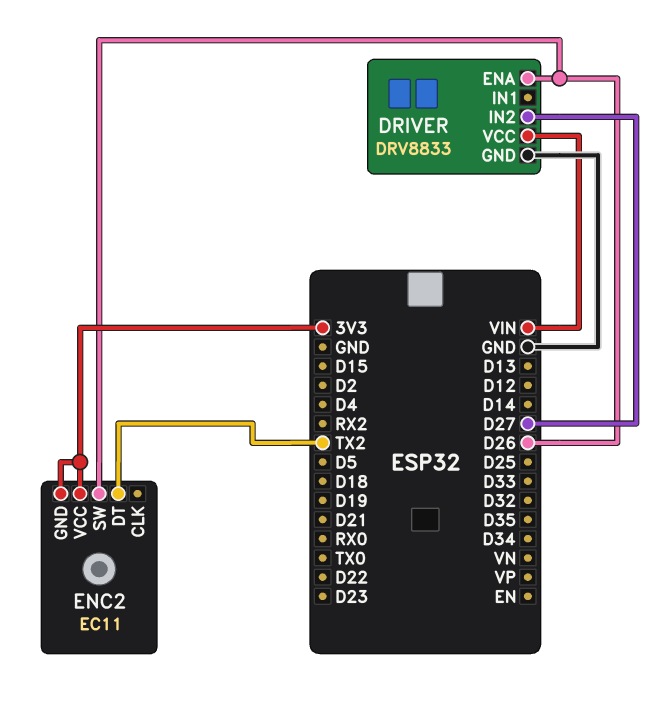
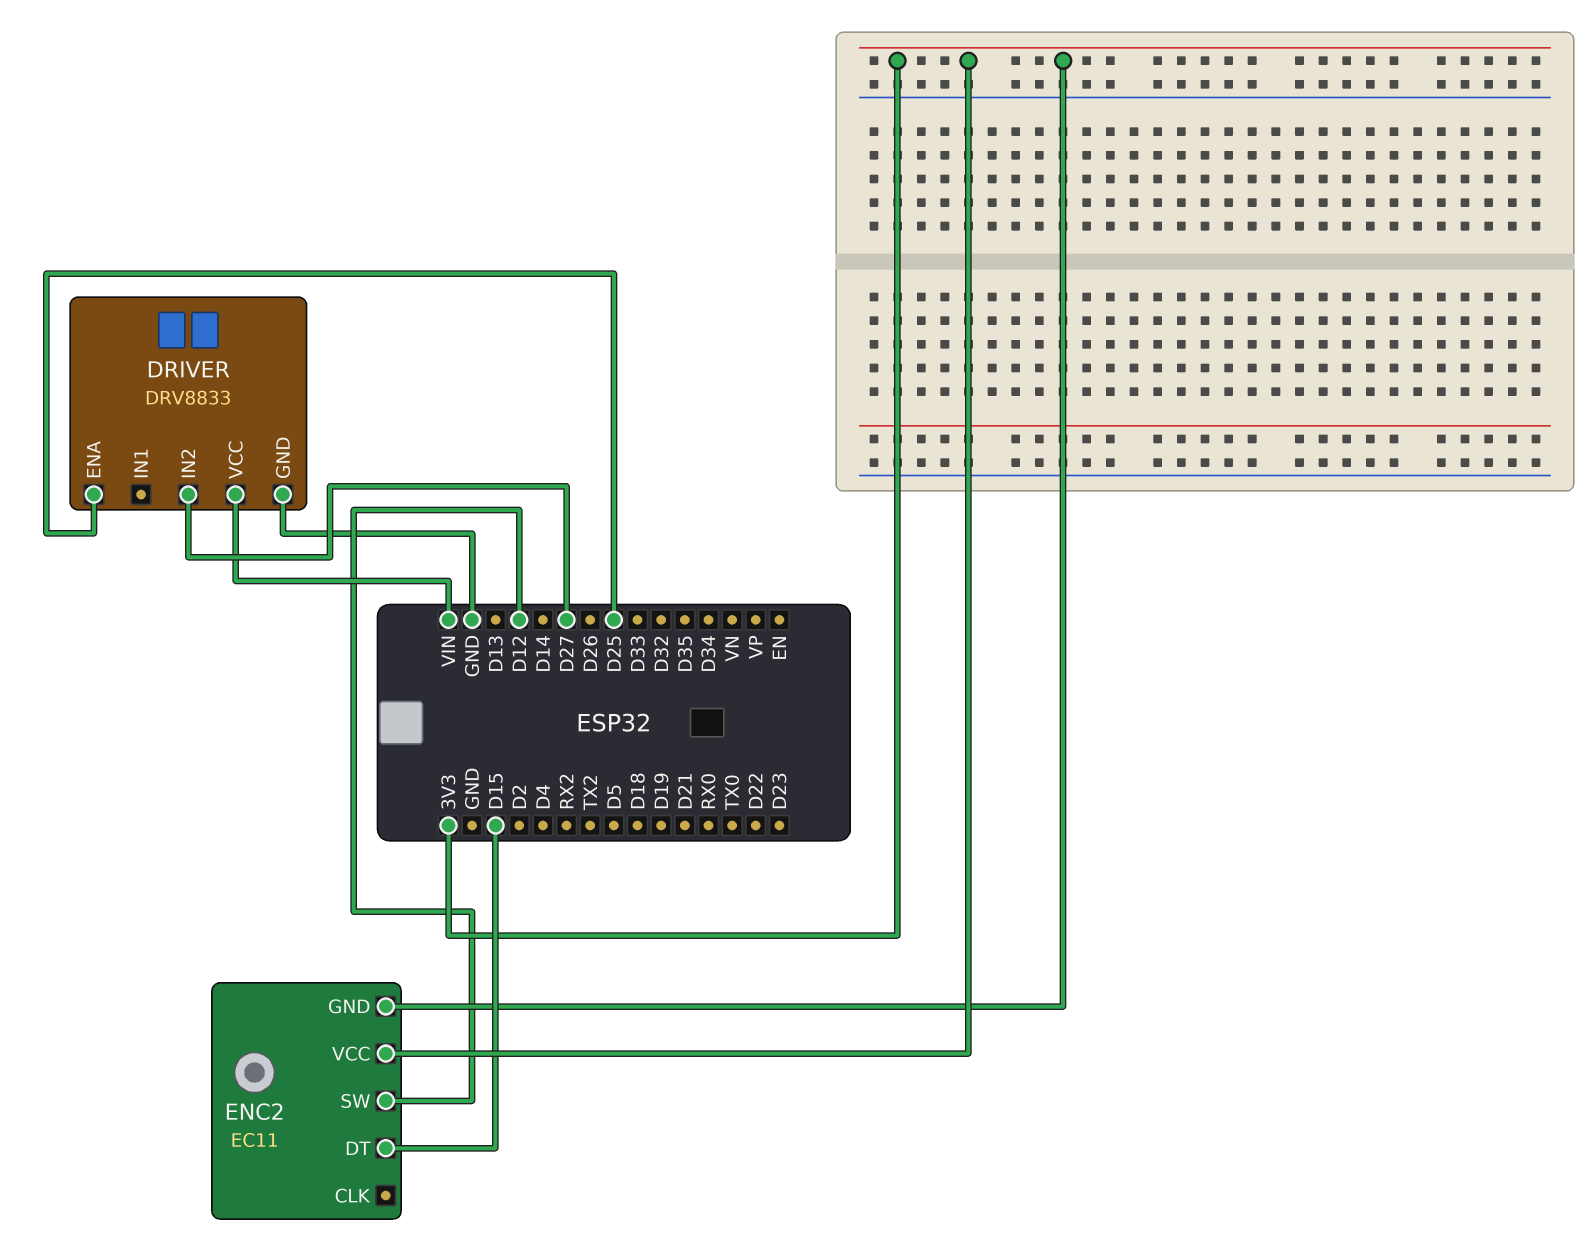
DRIVER pin ENA: D26 -> D25
ENC2 pin DT: TX2 -> D15
ENC2 pin SW: D26 -> D12

